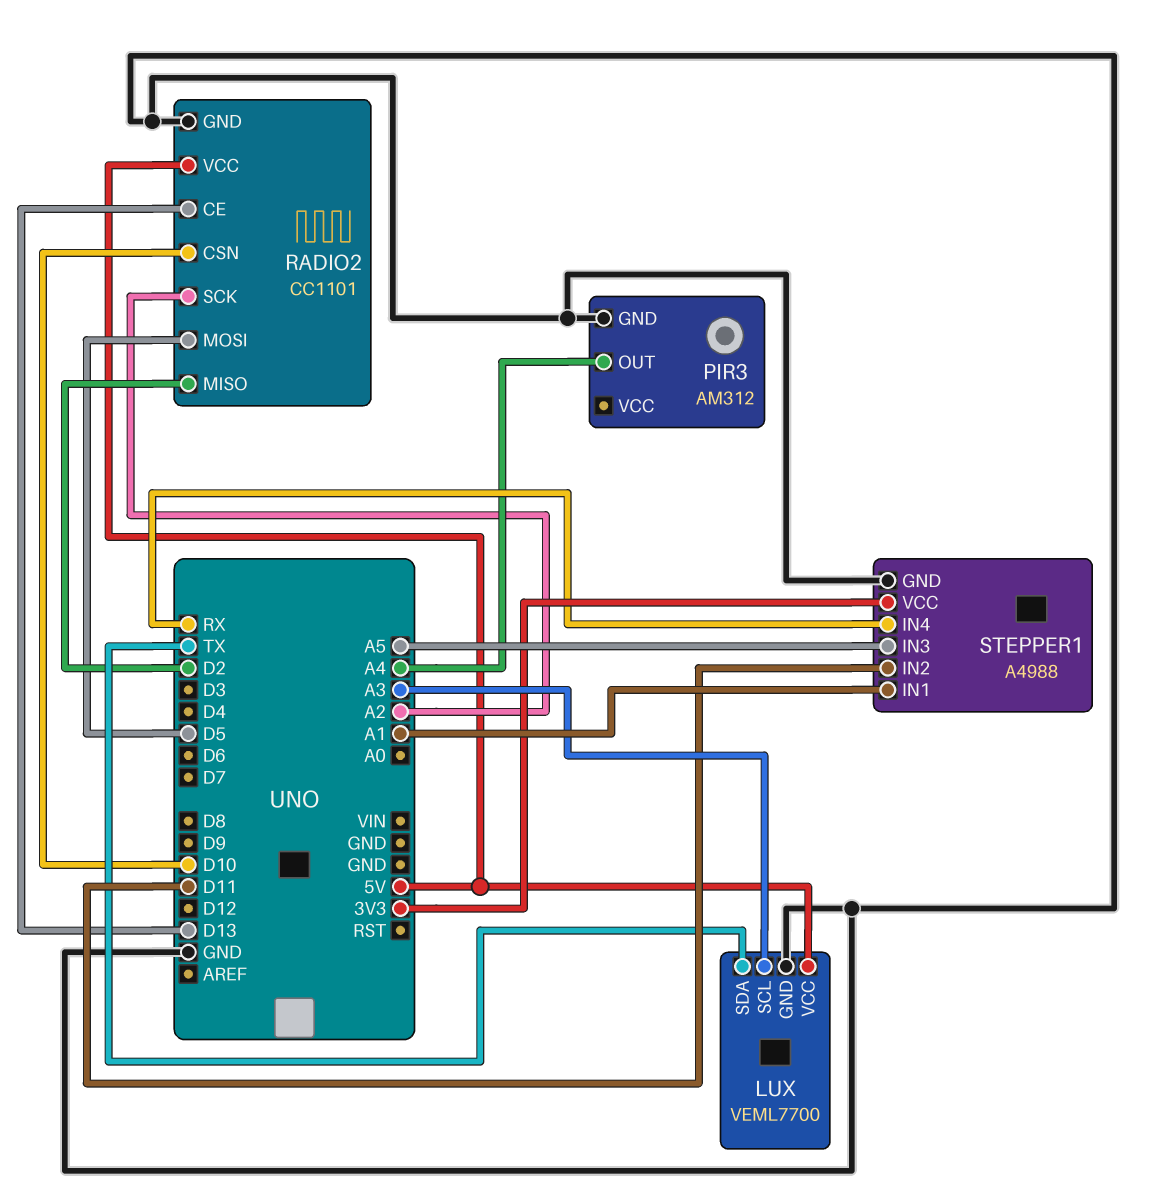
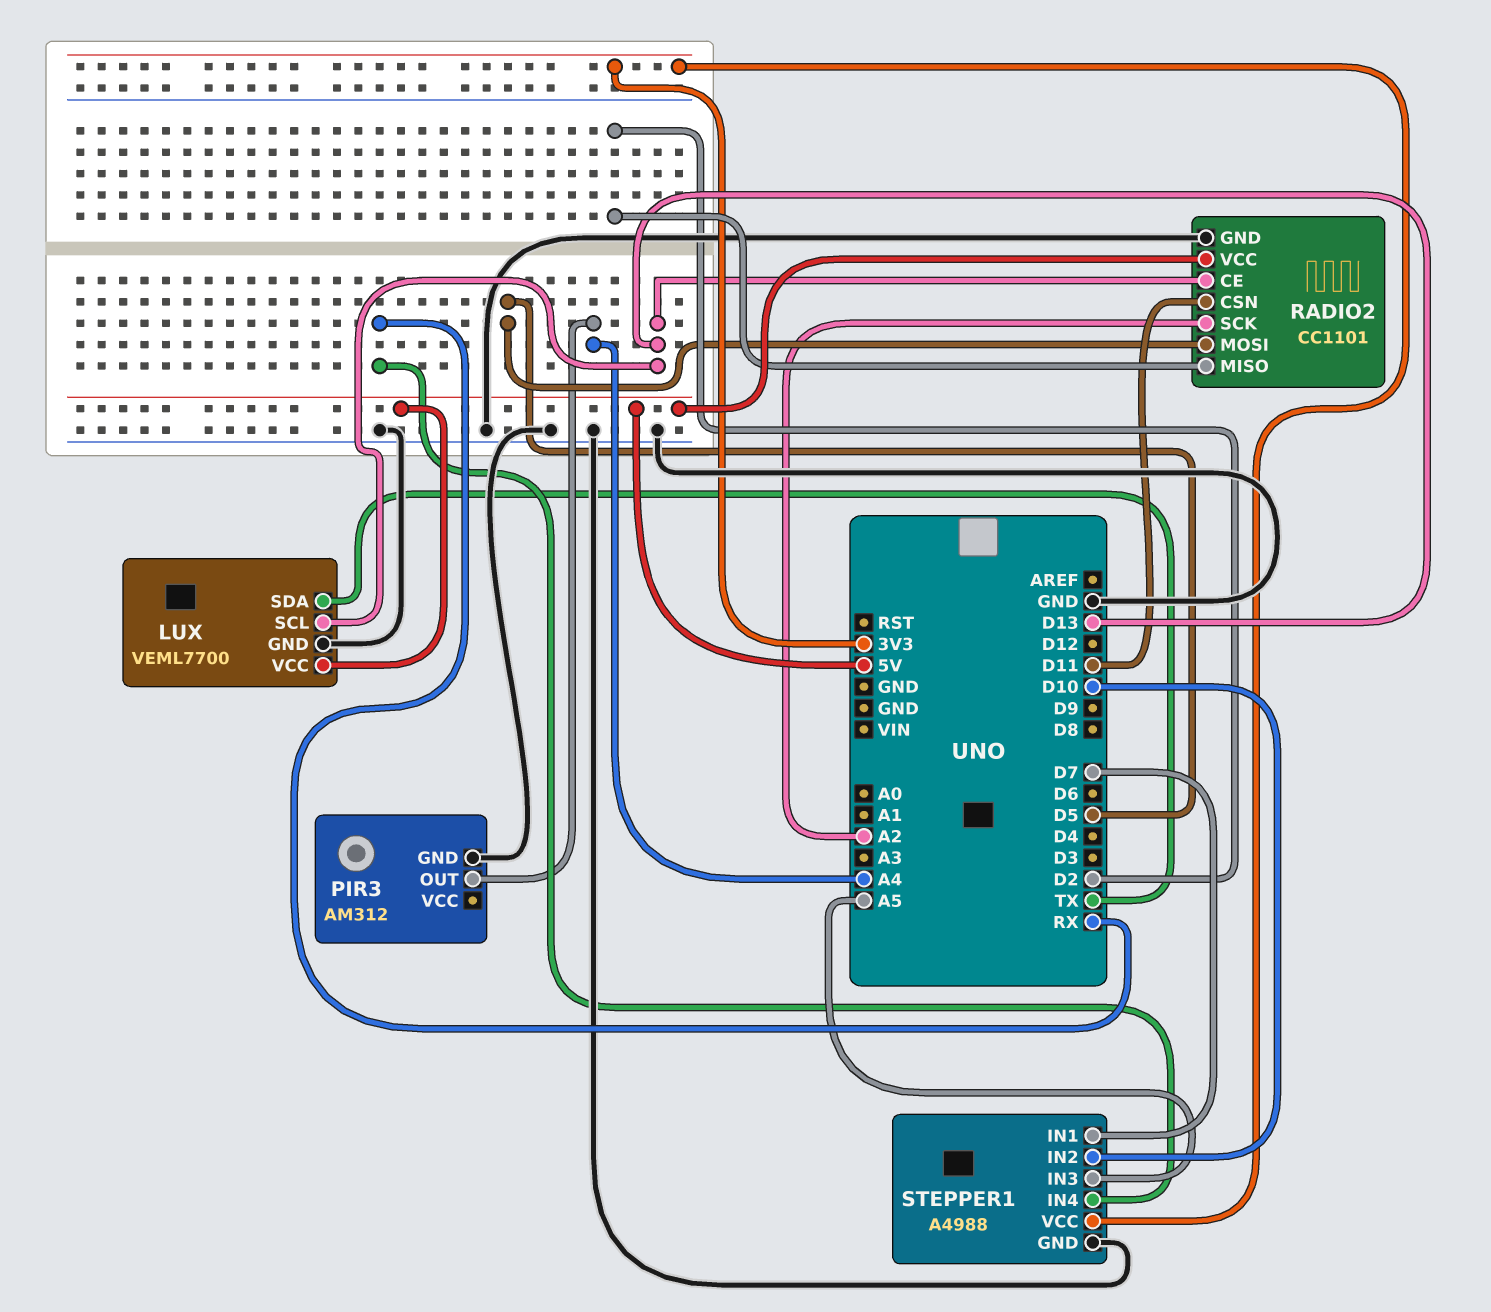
LUX pin SCL: A3 -> D13
RADIO2 pin CSN: D10 -> D11
STEPPER1 pin IN1: A1 -> D7
STEPPER1 pin IN2: D11 -> D10

